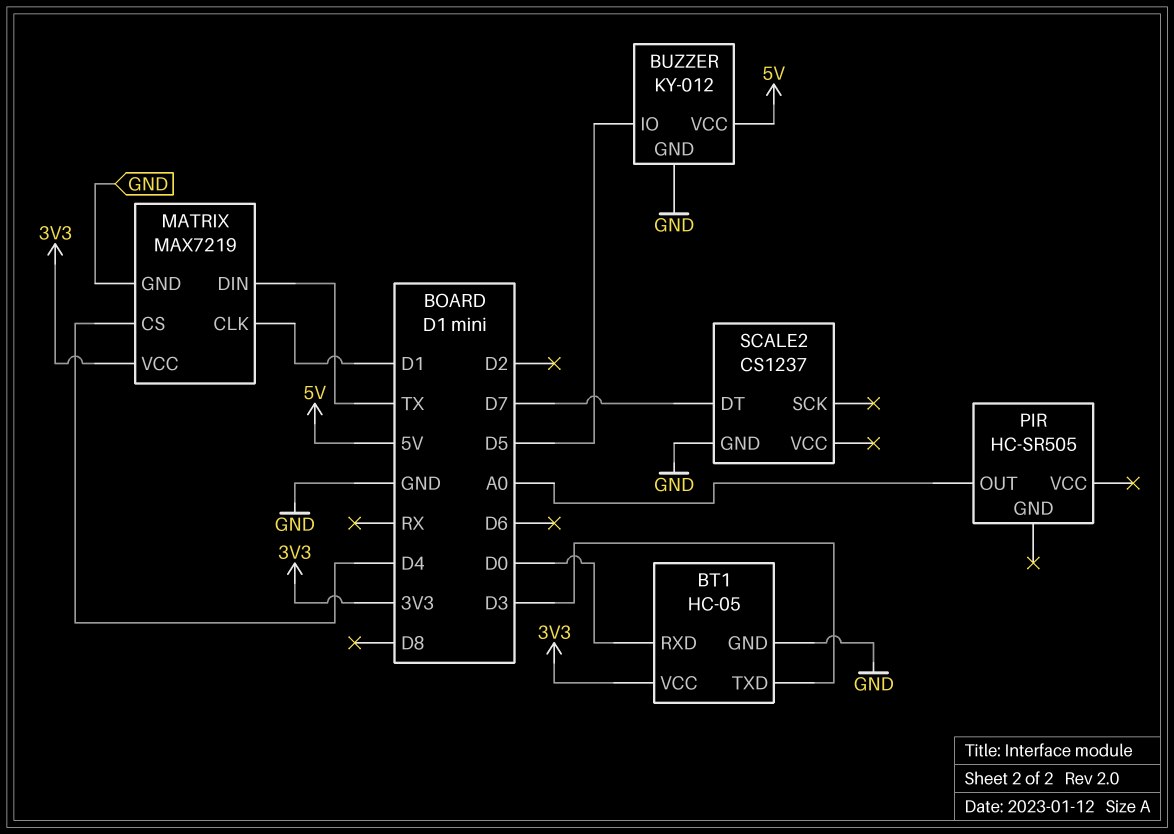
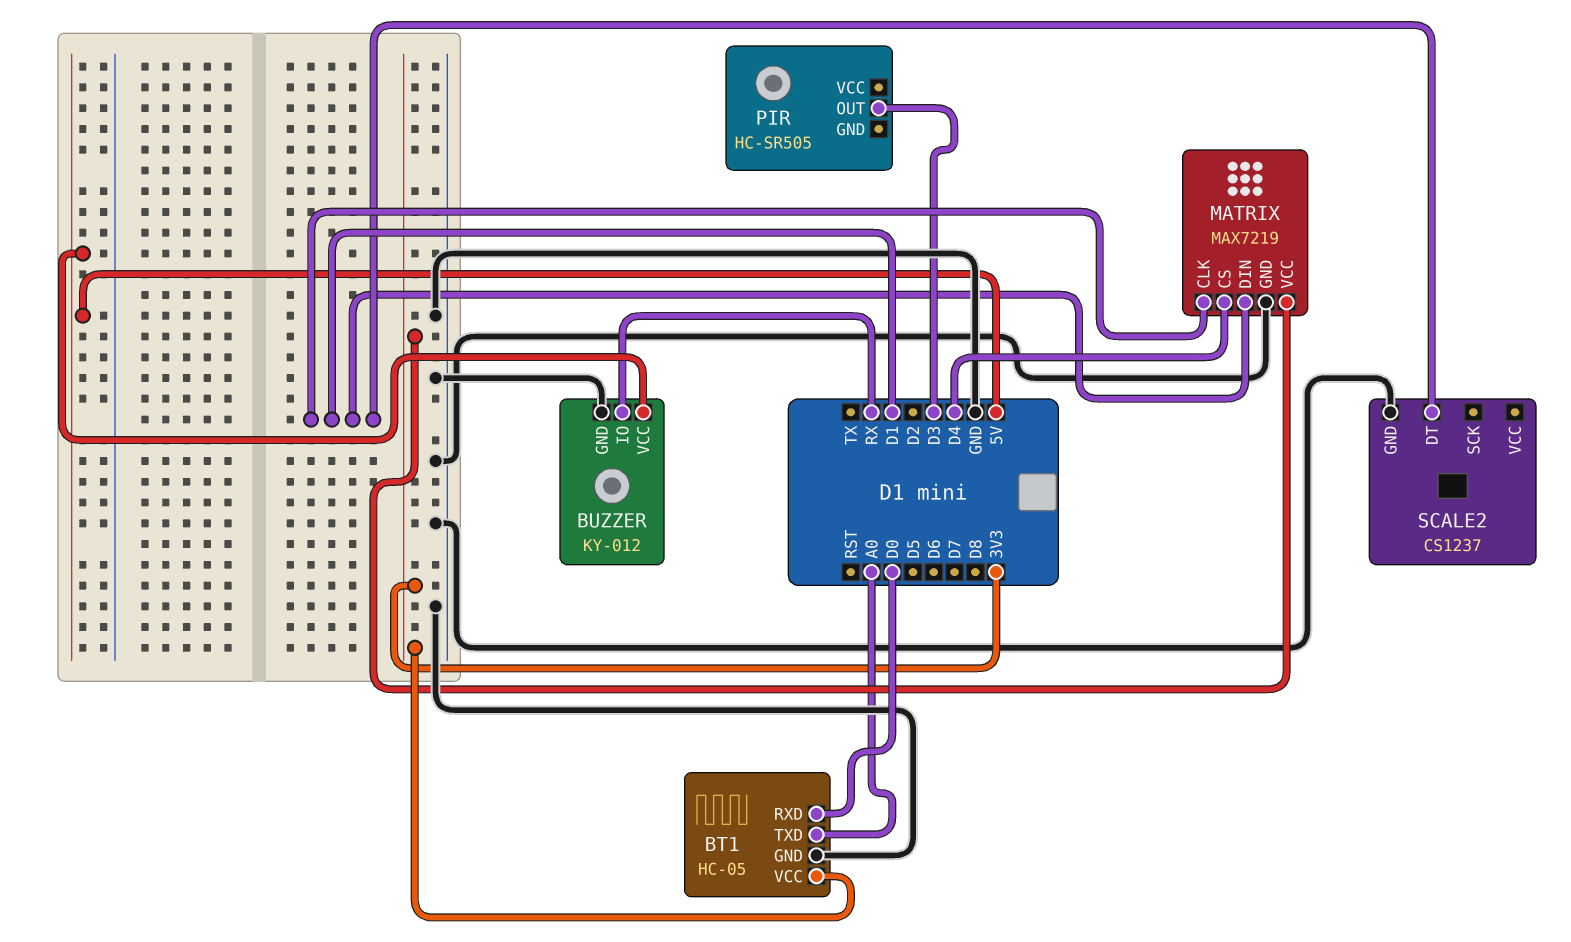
BT1 pin TXD: D3 -> A0
BUZZER pin IO: D5 -> RX
MATRIX pin DIN: TX -> D1
PIR pin OUT: A0 -> D3
SCALE2 pin DT: D7 -> D1

